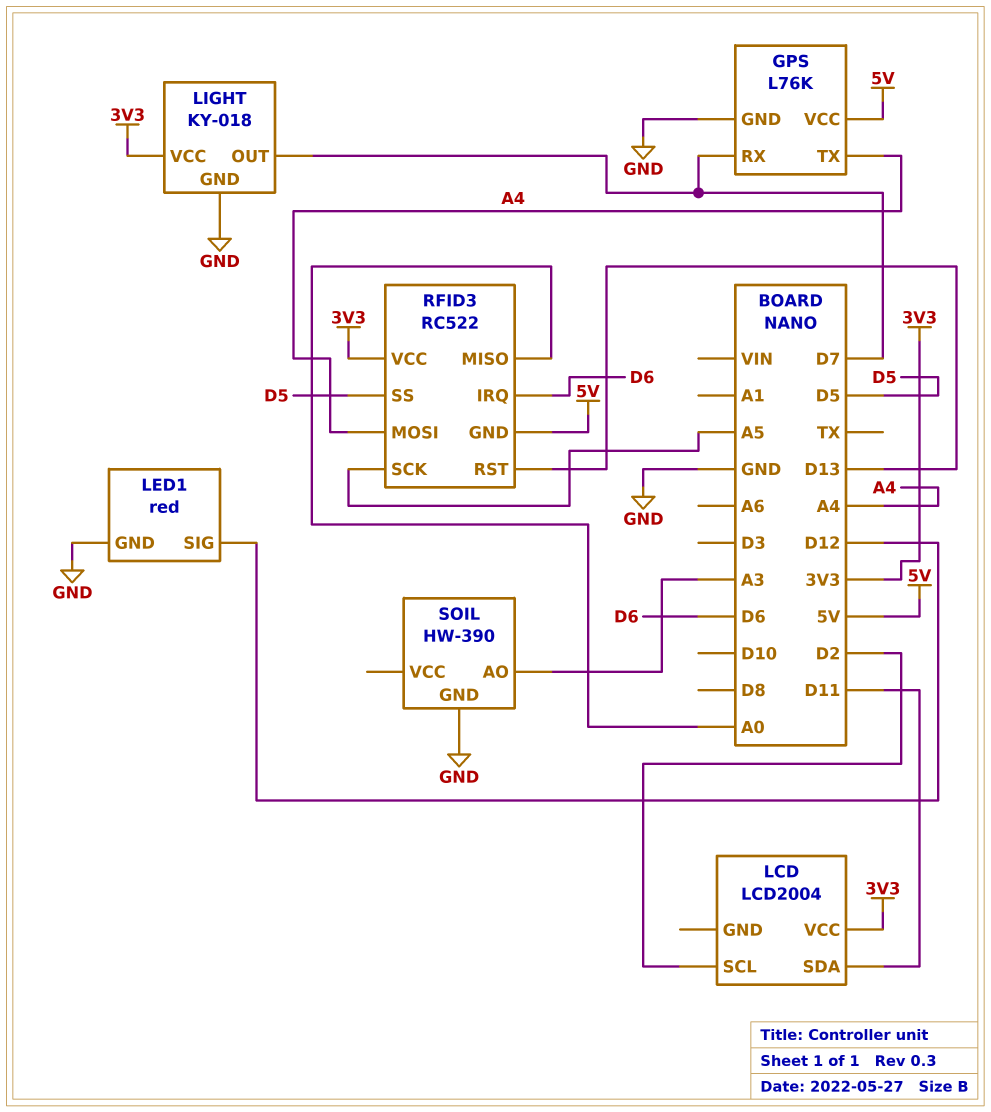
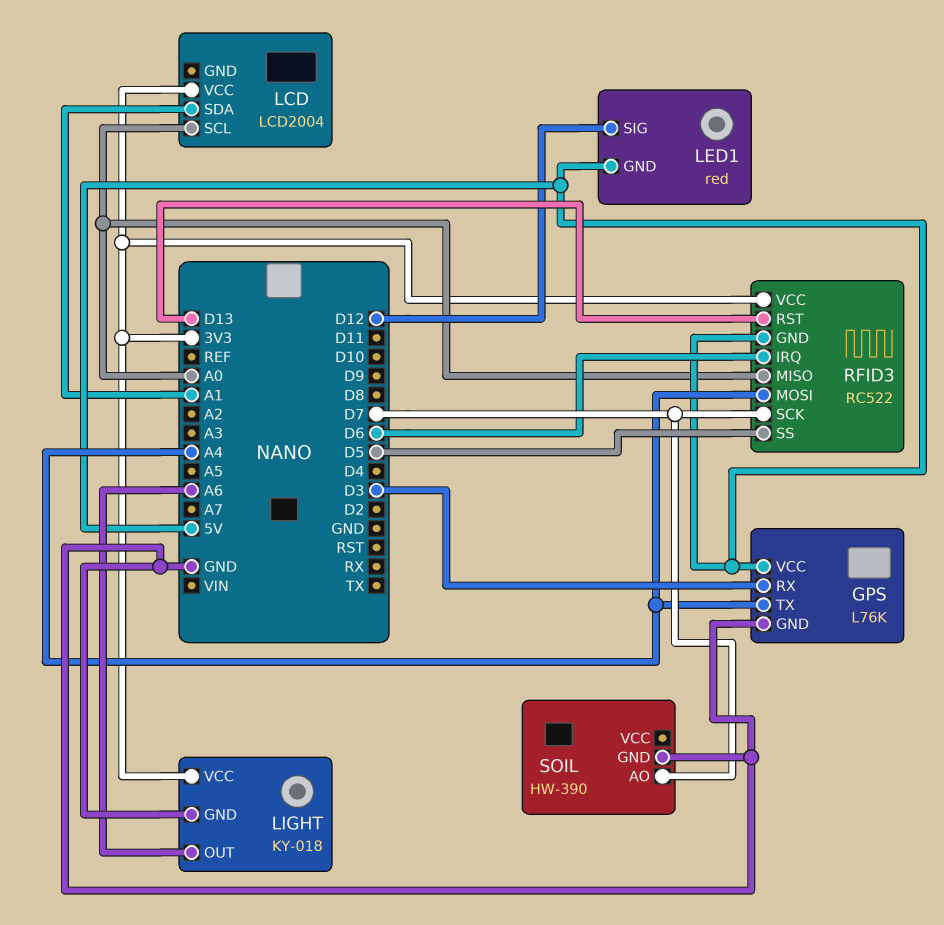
GPS pin RX: D7 -> D3
LCD pin SCL: D2 -> A0
LCD pin SDA: D11 -> A1
LED1 pin GND: GND -> 5V
LIGHT pin OUT: D7 -> A6
RFID3 pin SCK: A5 -> D7
SOIL pin AO: A3 -> D7

